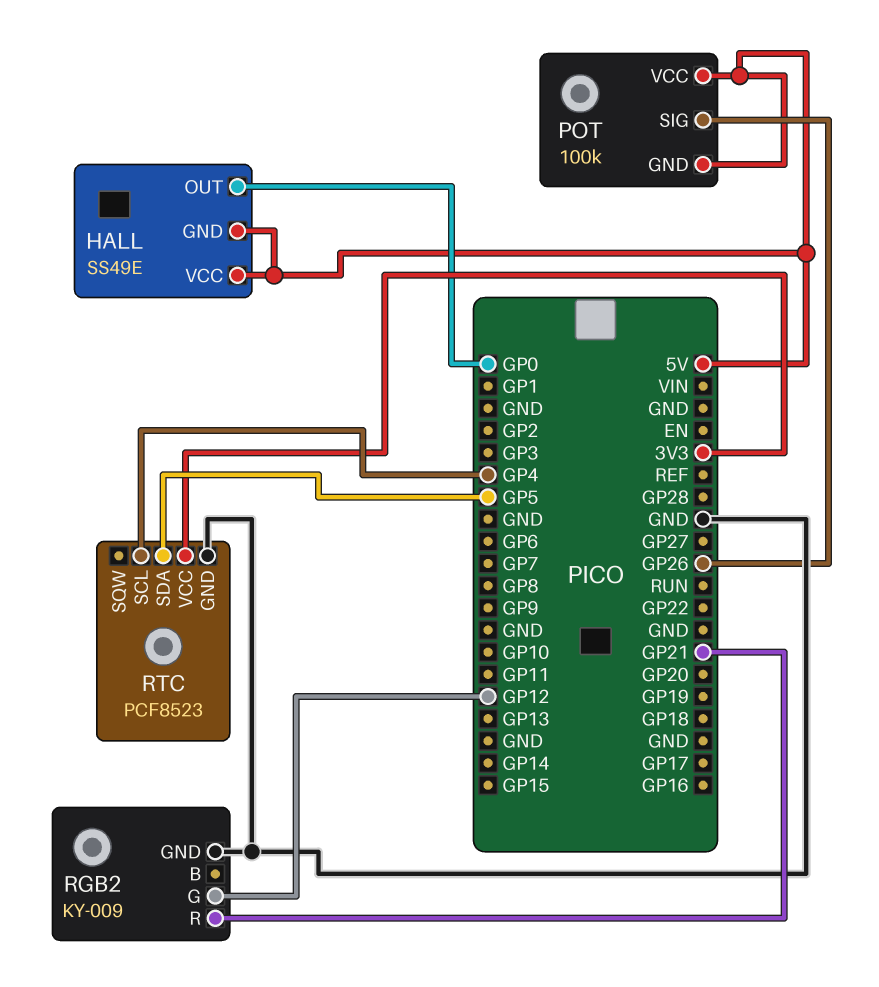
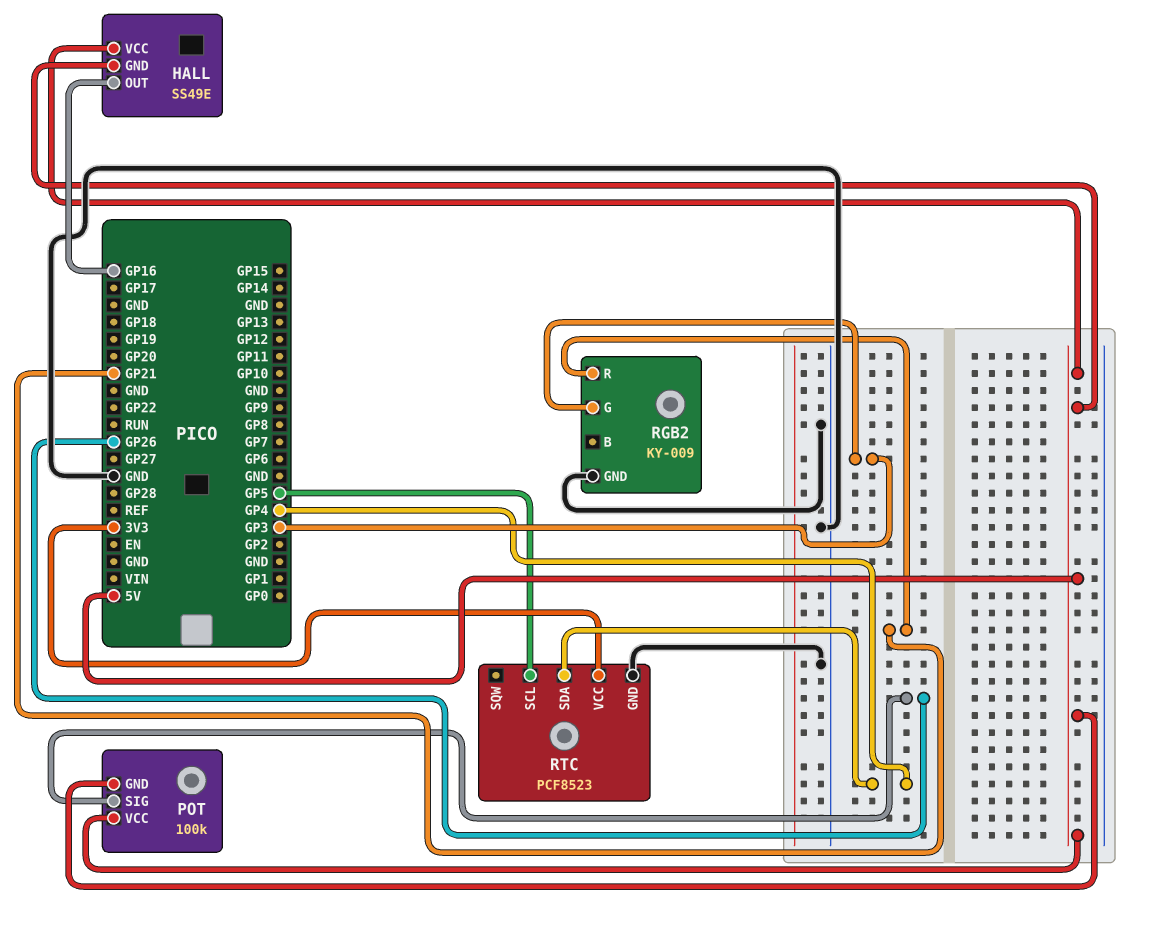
HALL pin OUT: GP0 -> GP16
RGB2 pin G: GP12 -> GP3
RTC pin SCL: GP4 -> GP5
RTC pin SDA: GP5 -> GP4

